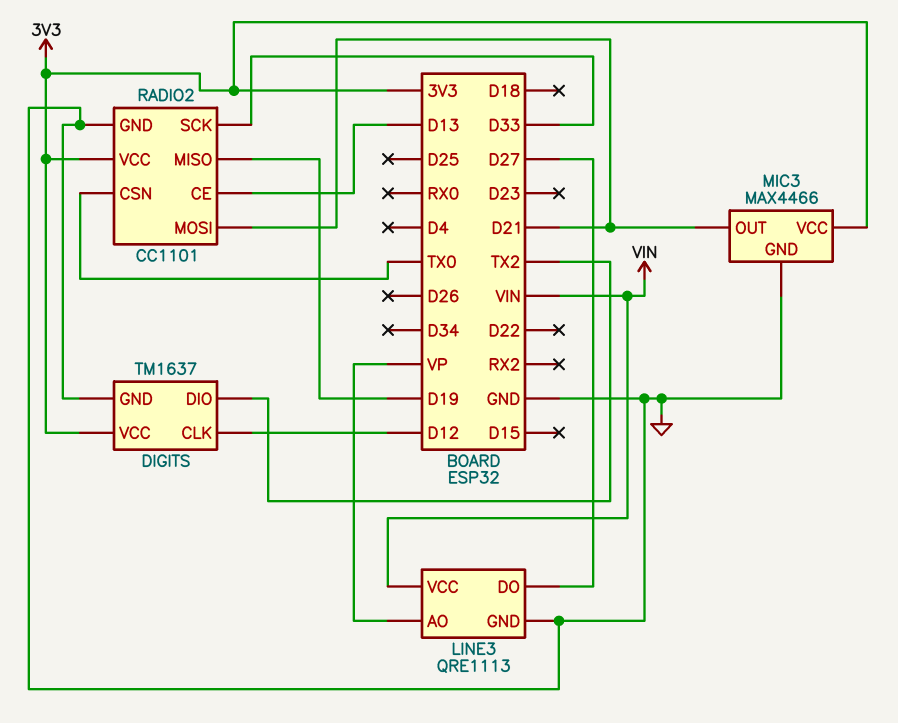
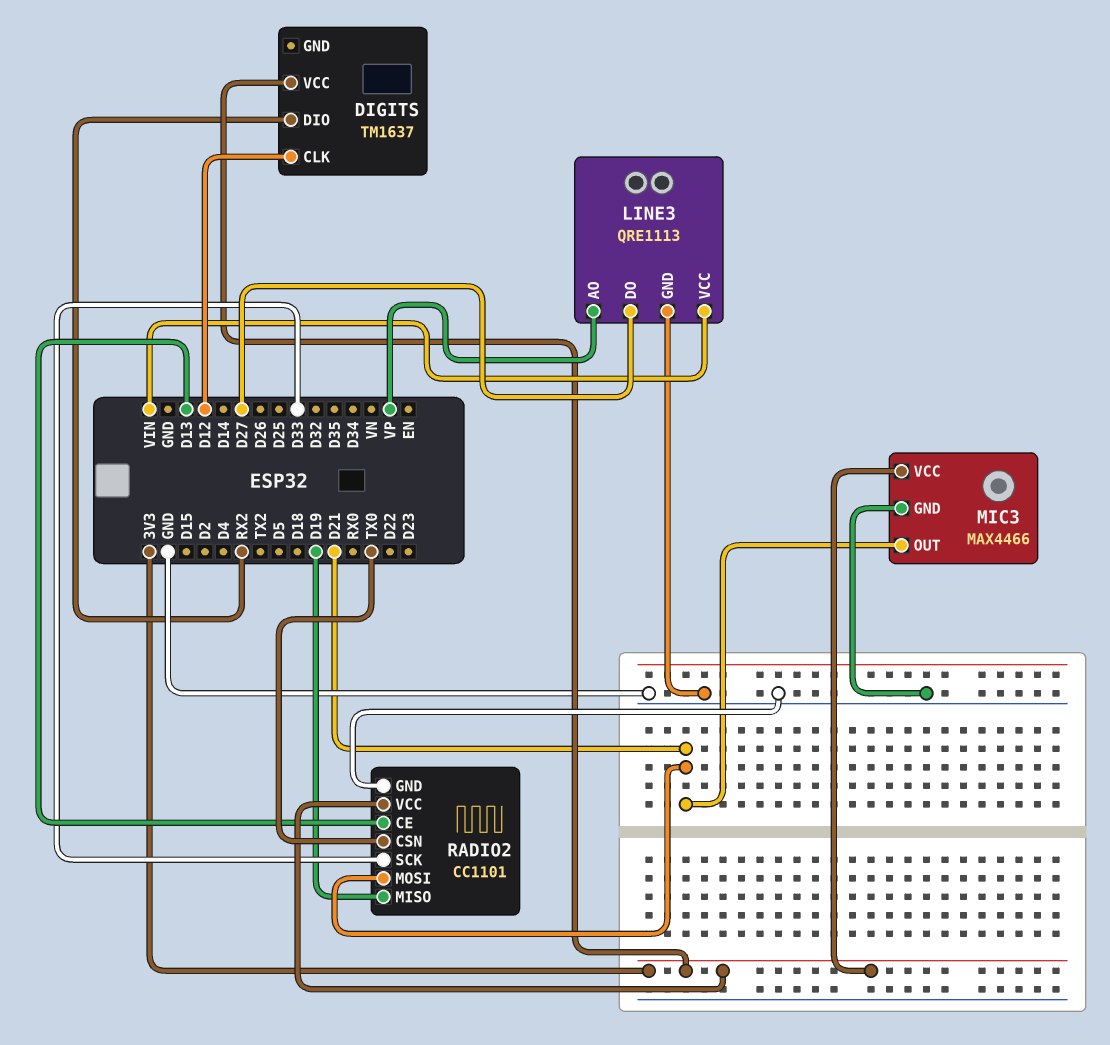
DIGITS pin DIO: TX2 -> RX2
DIGITS pin GND: GND -> none

